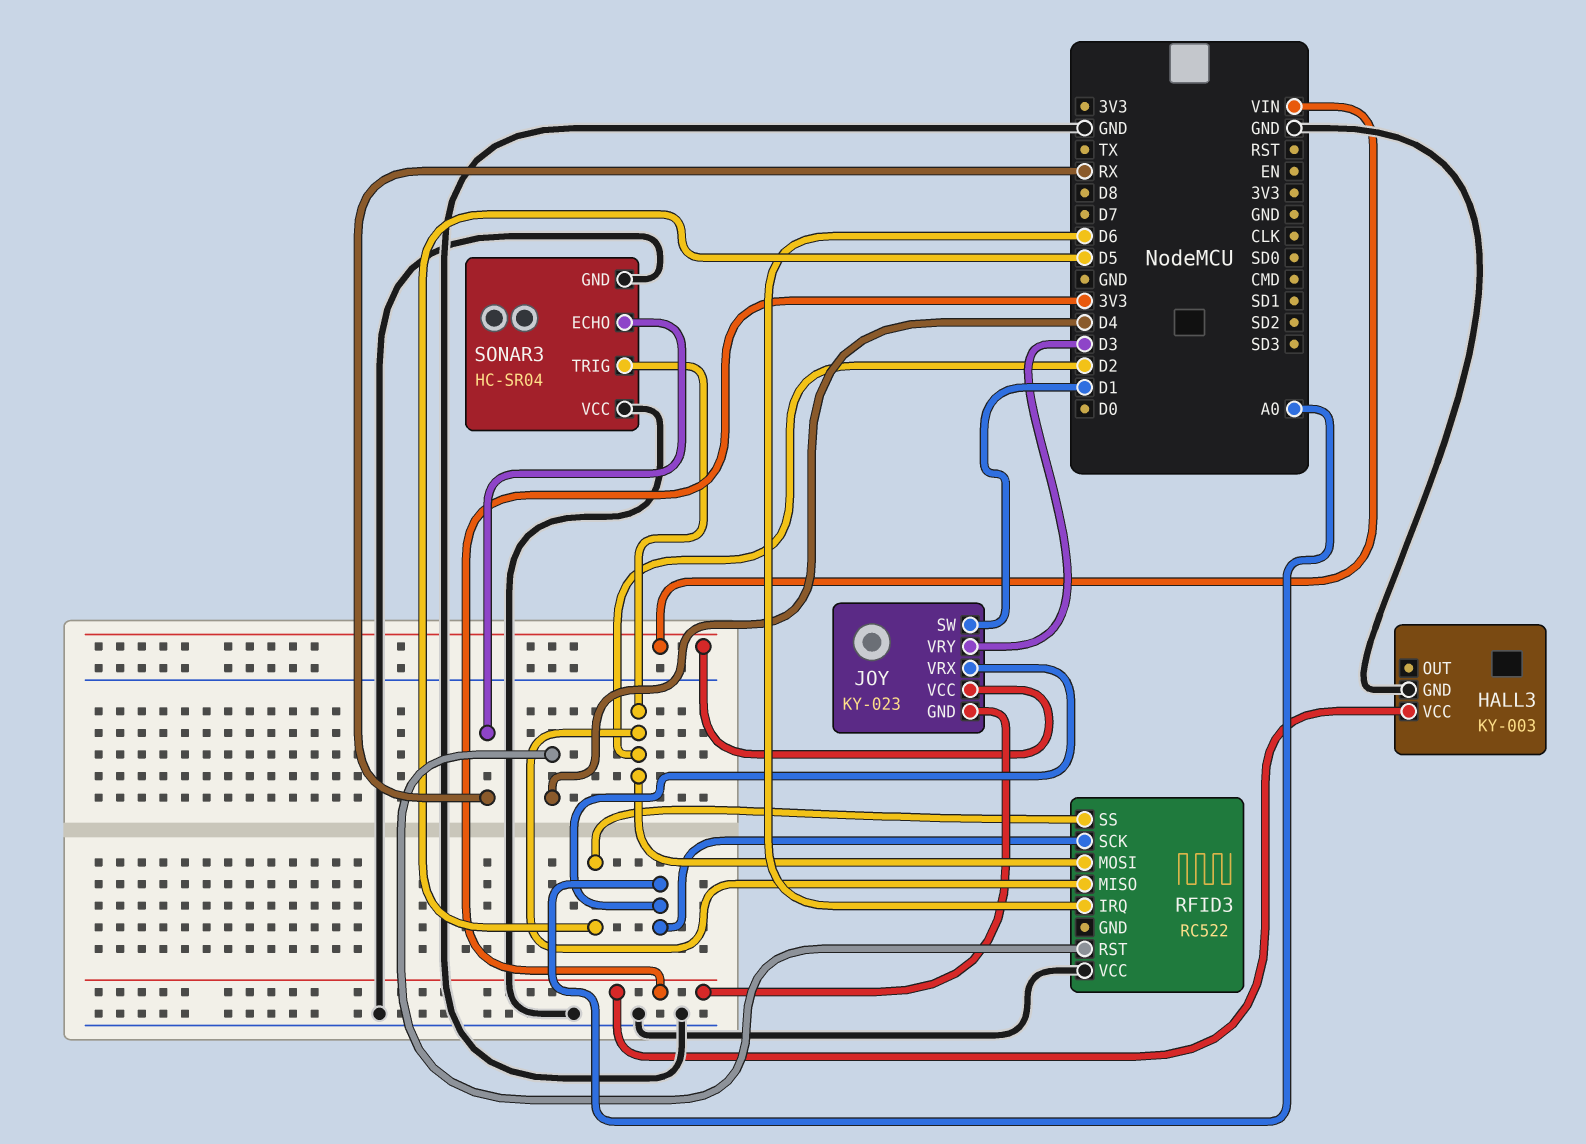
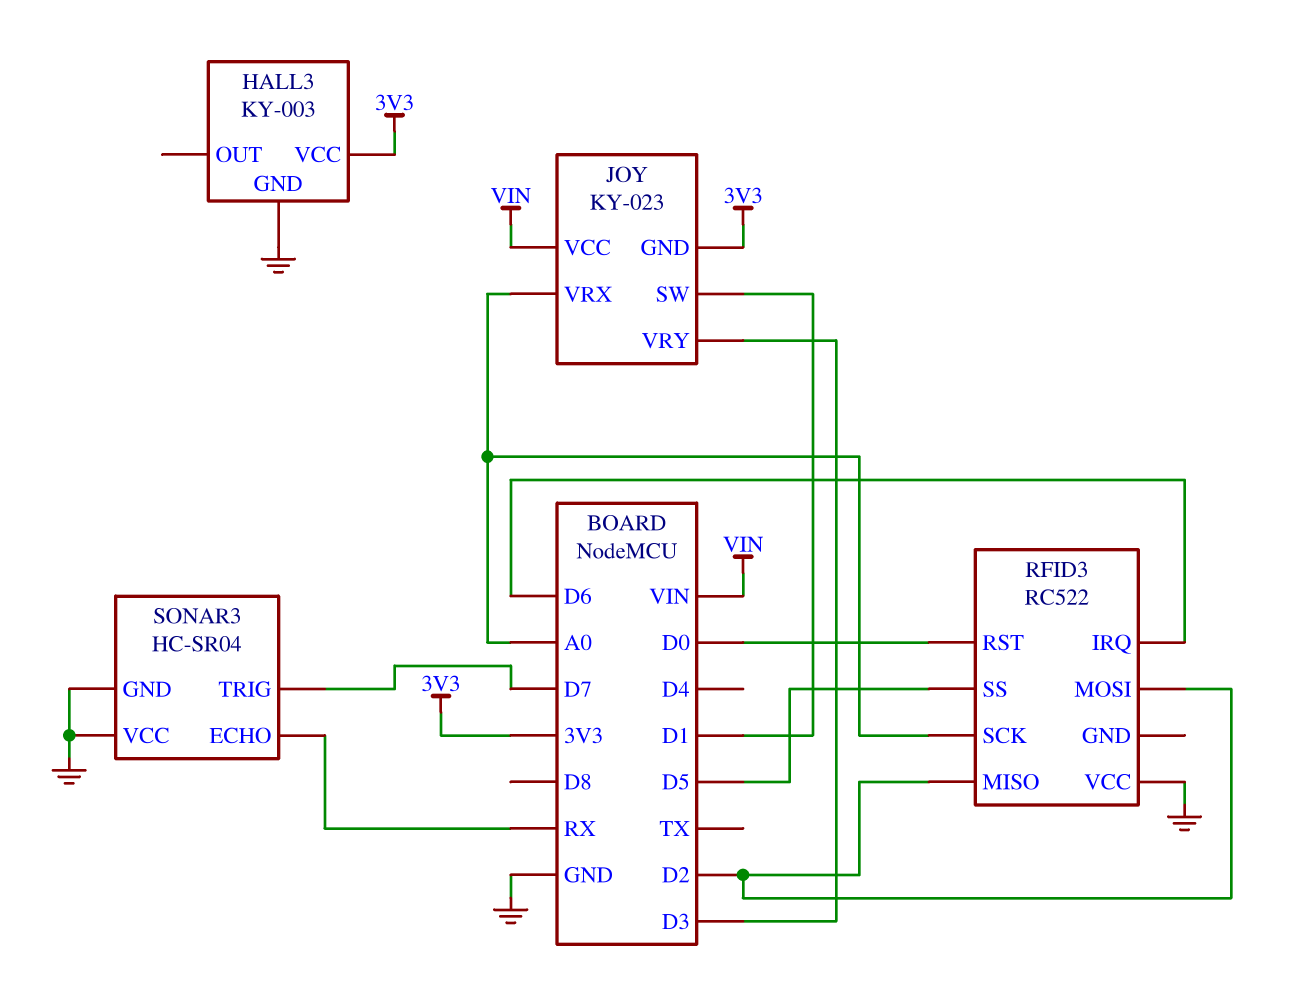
RFID3 pin RST: D4 -> D0
SONAR3 pin TRIG: D2 -> D7

